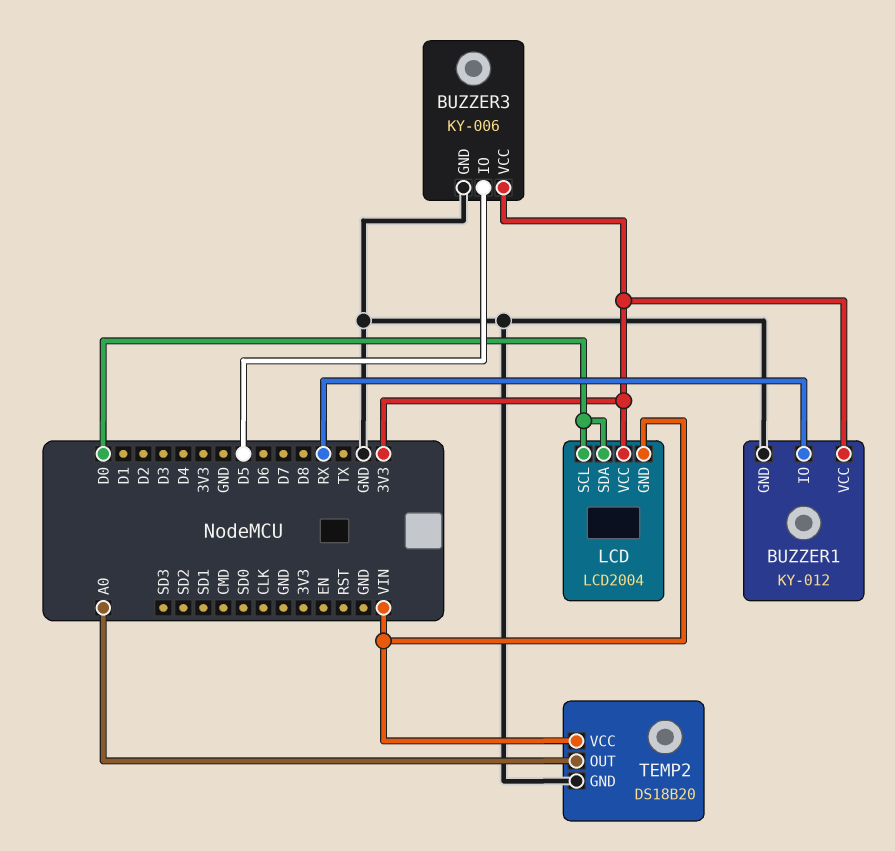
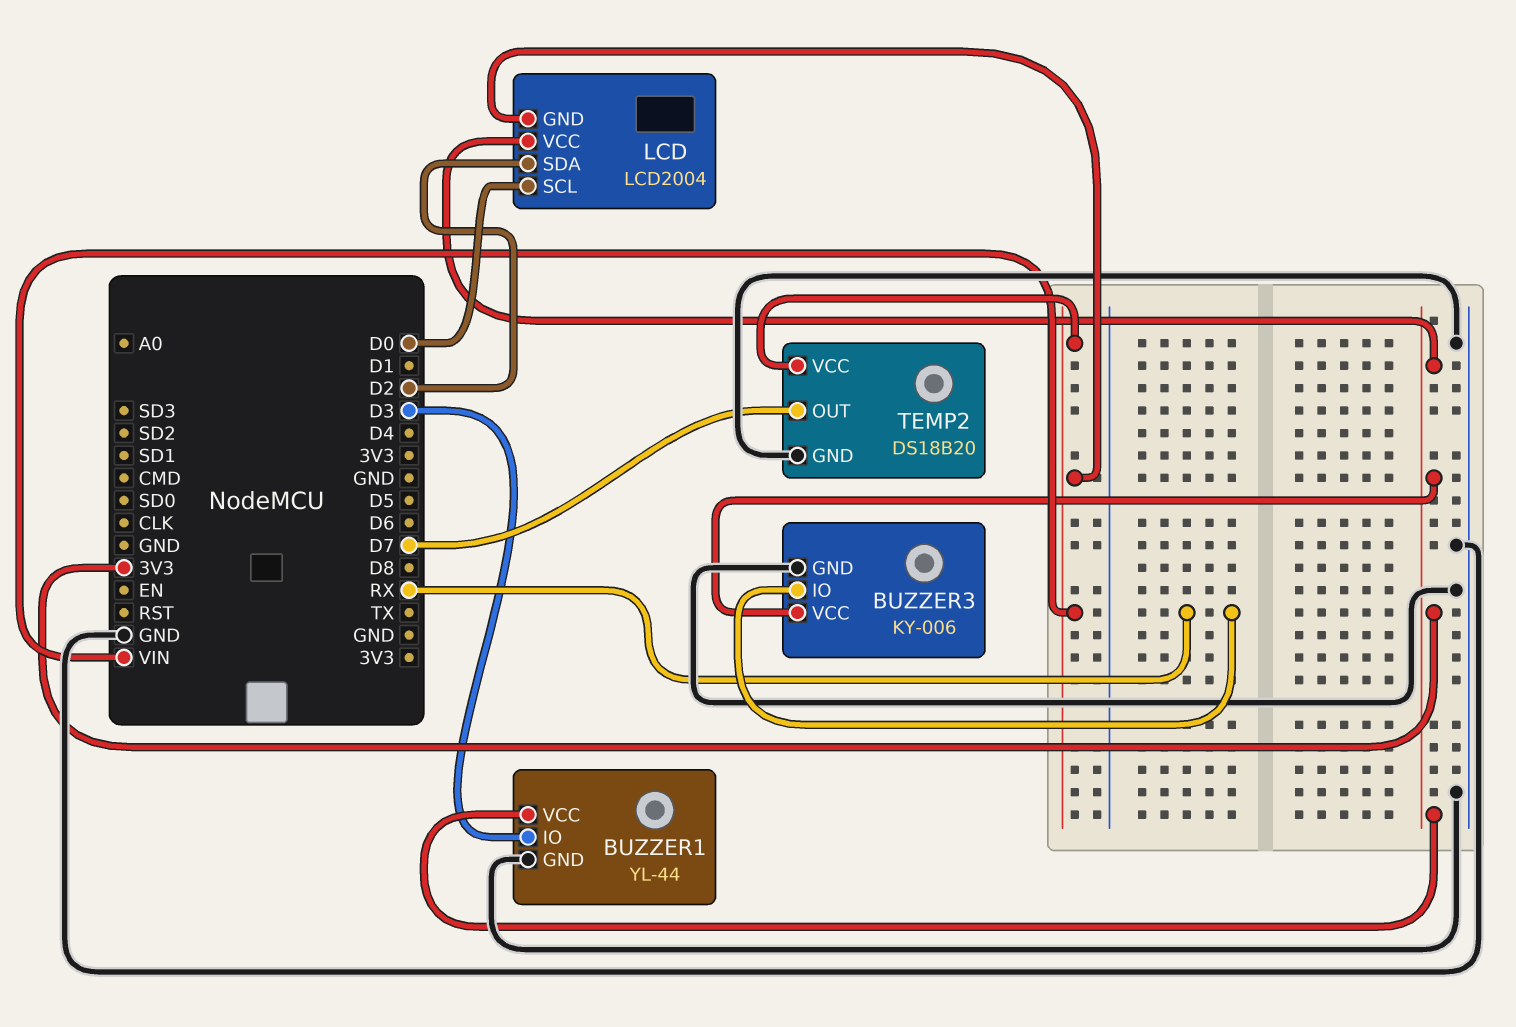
BUZZER1: KY-012 -> YL-44
BUZZER1 pin IO: RX -> D3
BUZZER3 pin IO: D5 -> RX
LCD pin SDA: D0 -> D2
TEMP2 pin OUT: A0 -> D7

